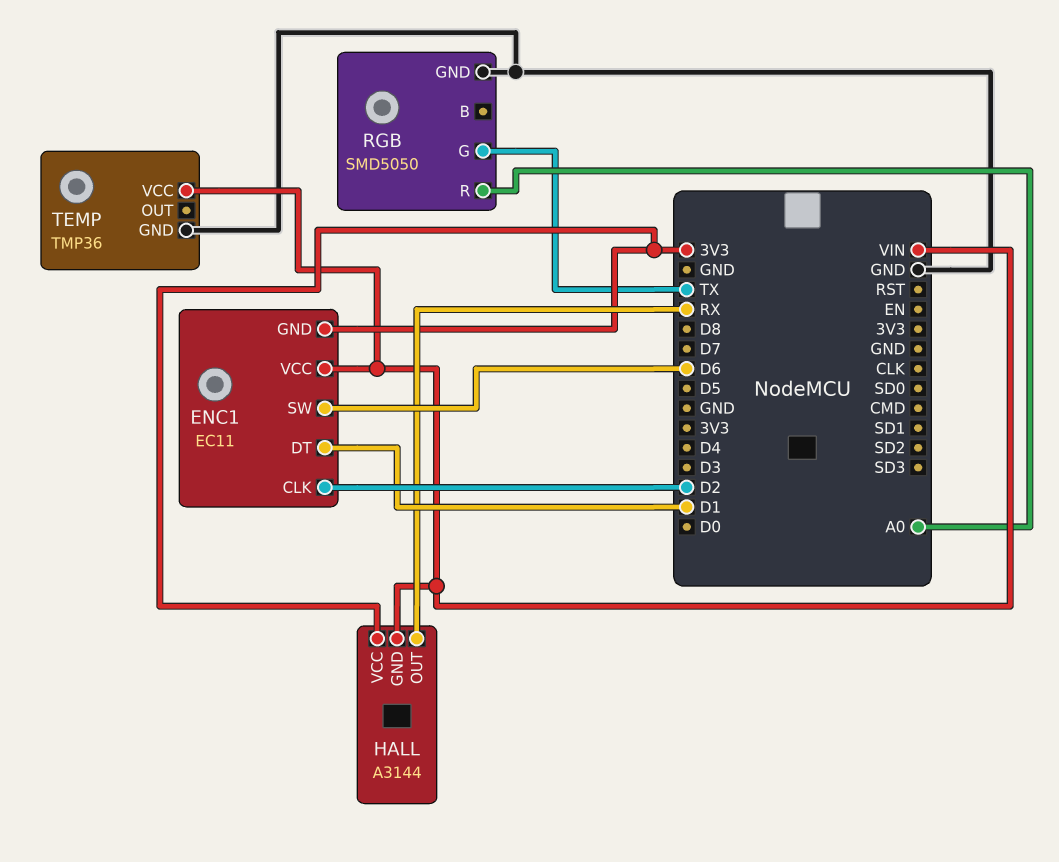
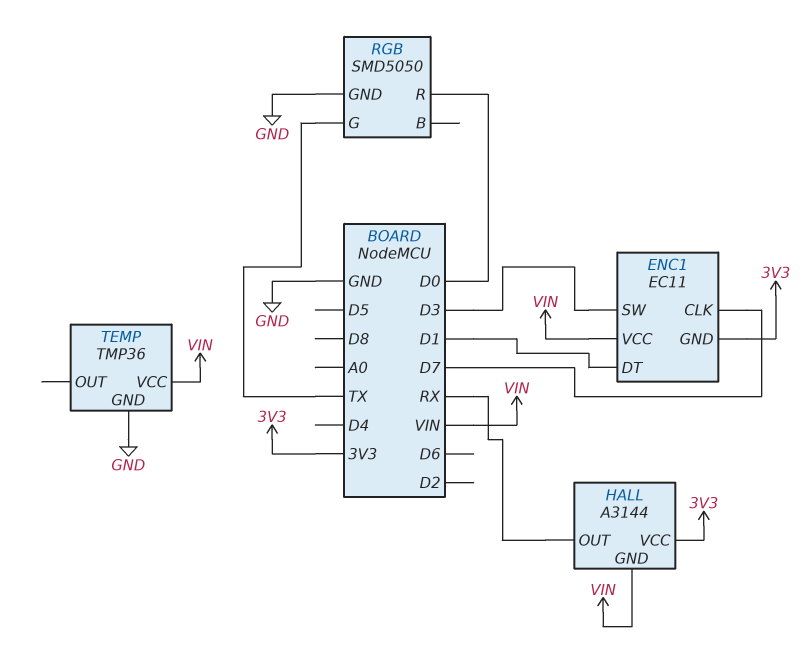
ENC1 pin CLK: D2 -> D7
ENC1 pin SW: D6 -> D3
RGB pin R: A0 -> D0

